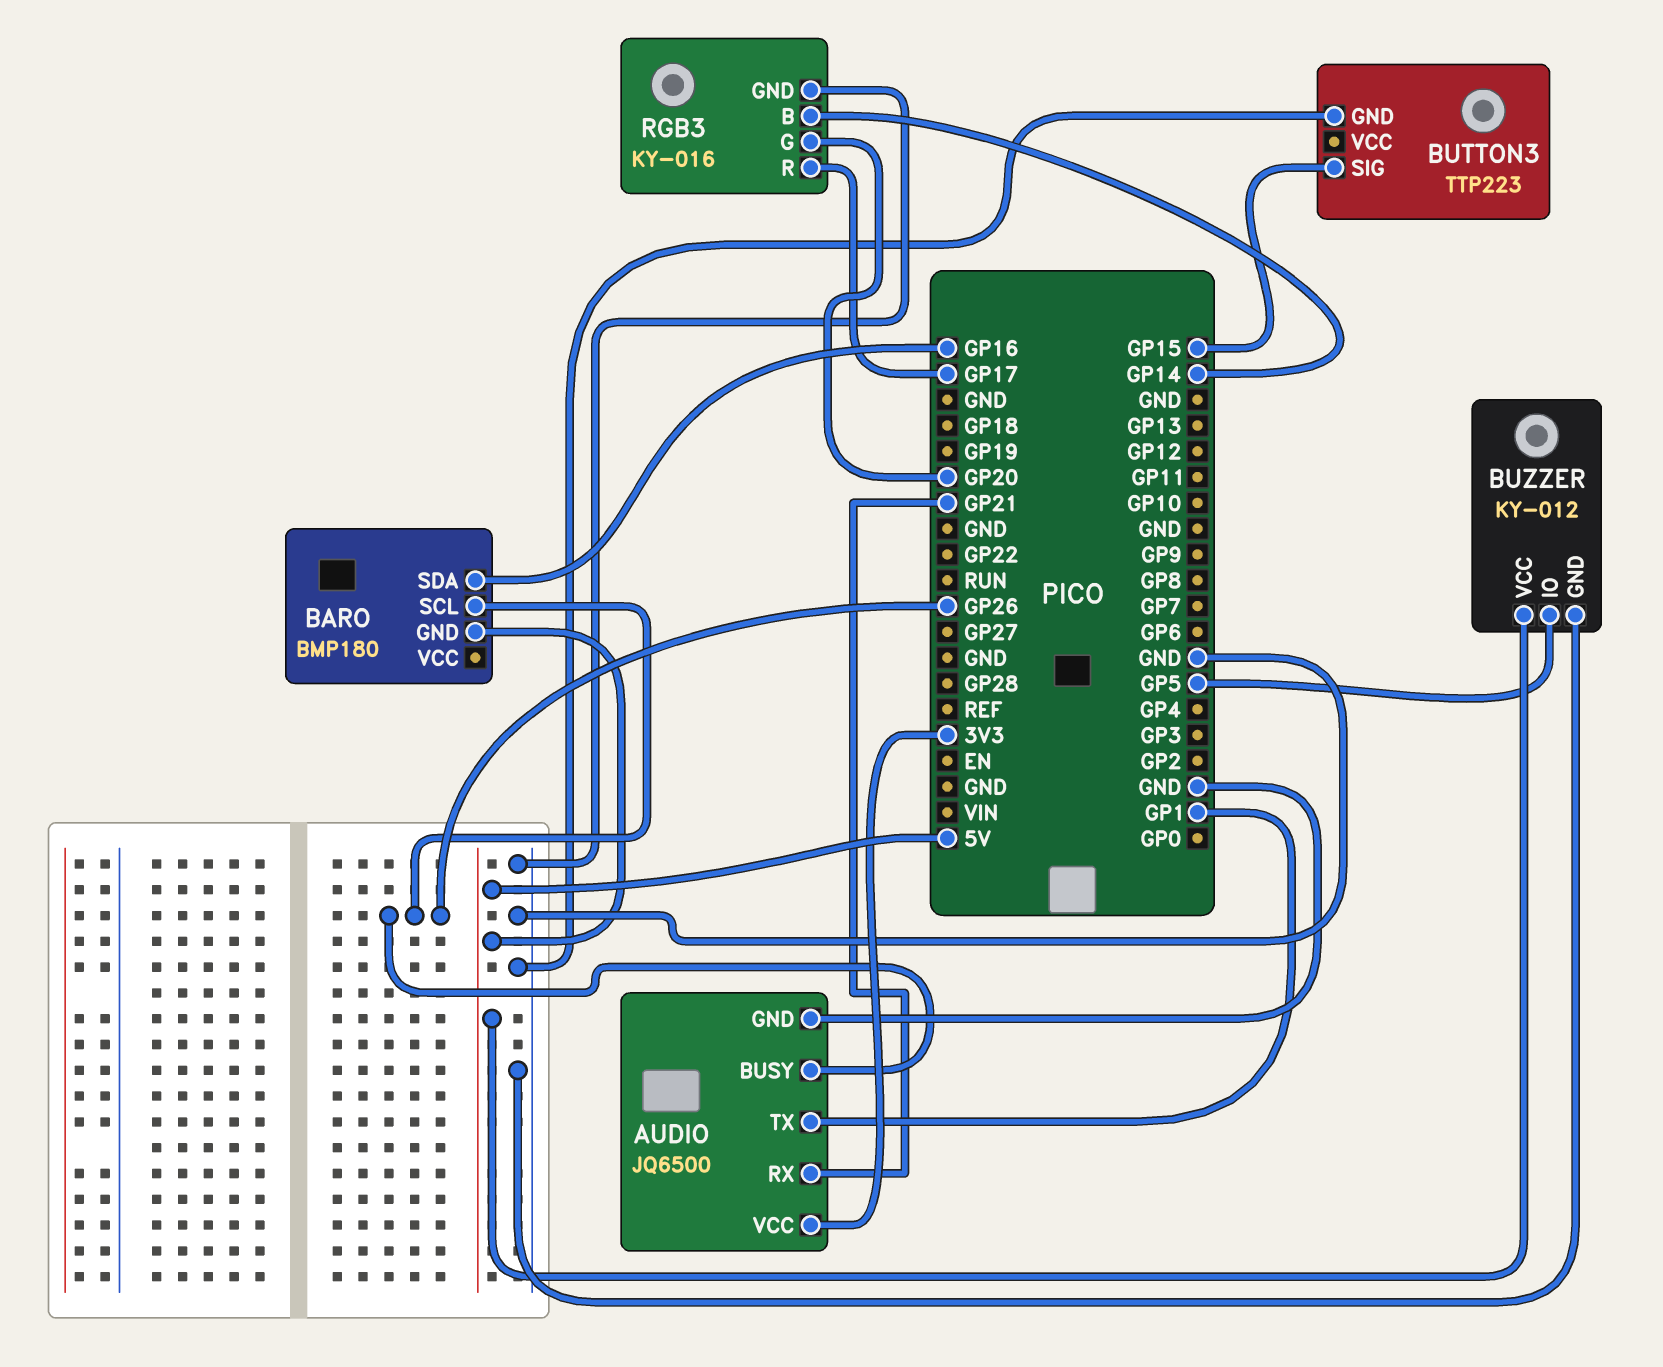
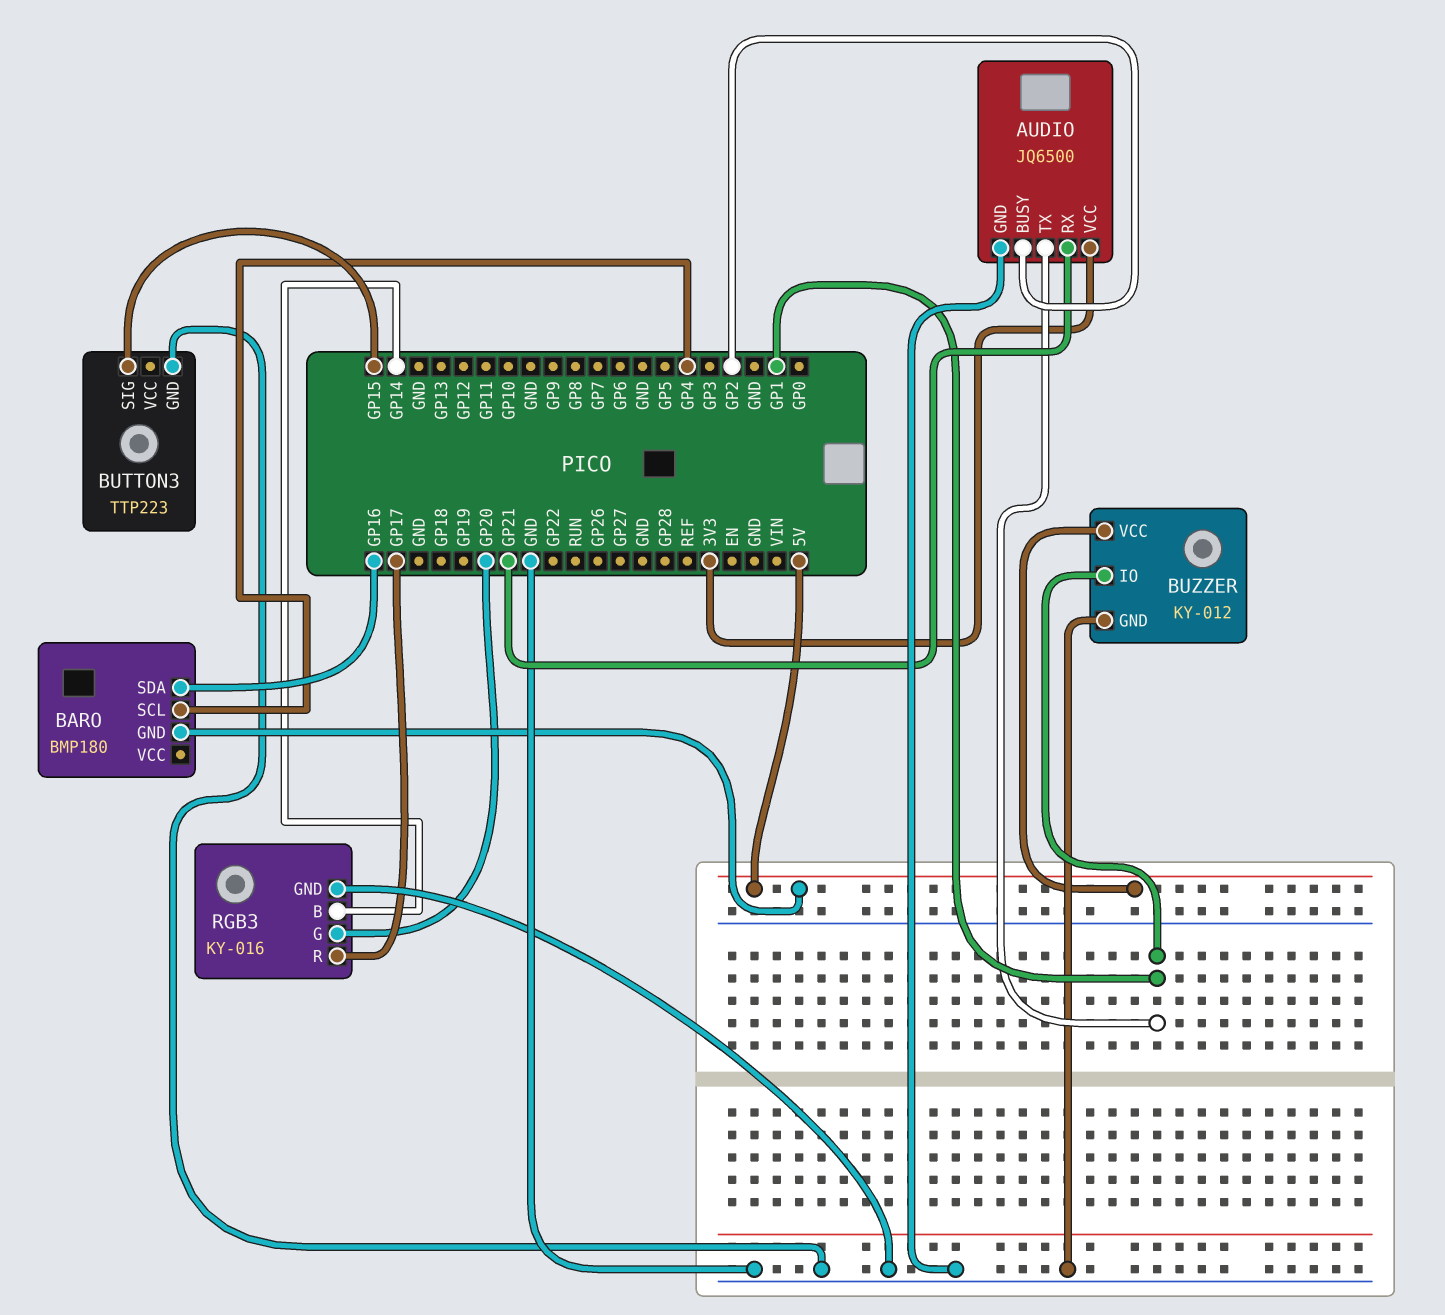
AUDIO pin BUSY: GP26 -> GP2
BARO pin SCL: GP26 -> GP4
BUZZER pin IO: GP5 -> GP1

